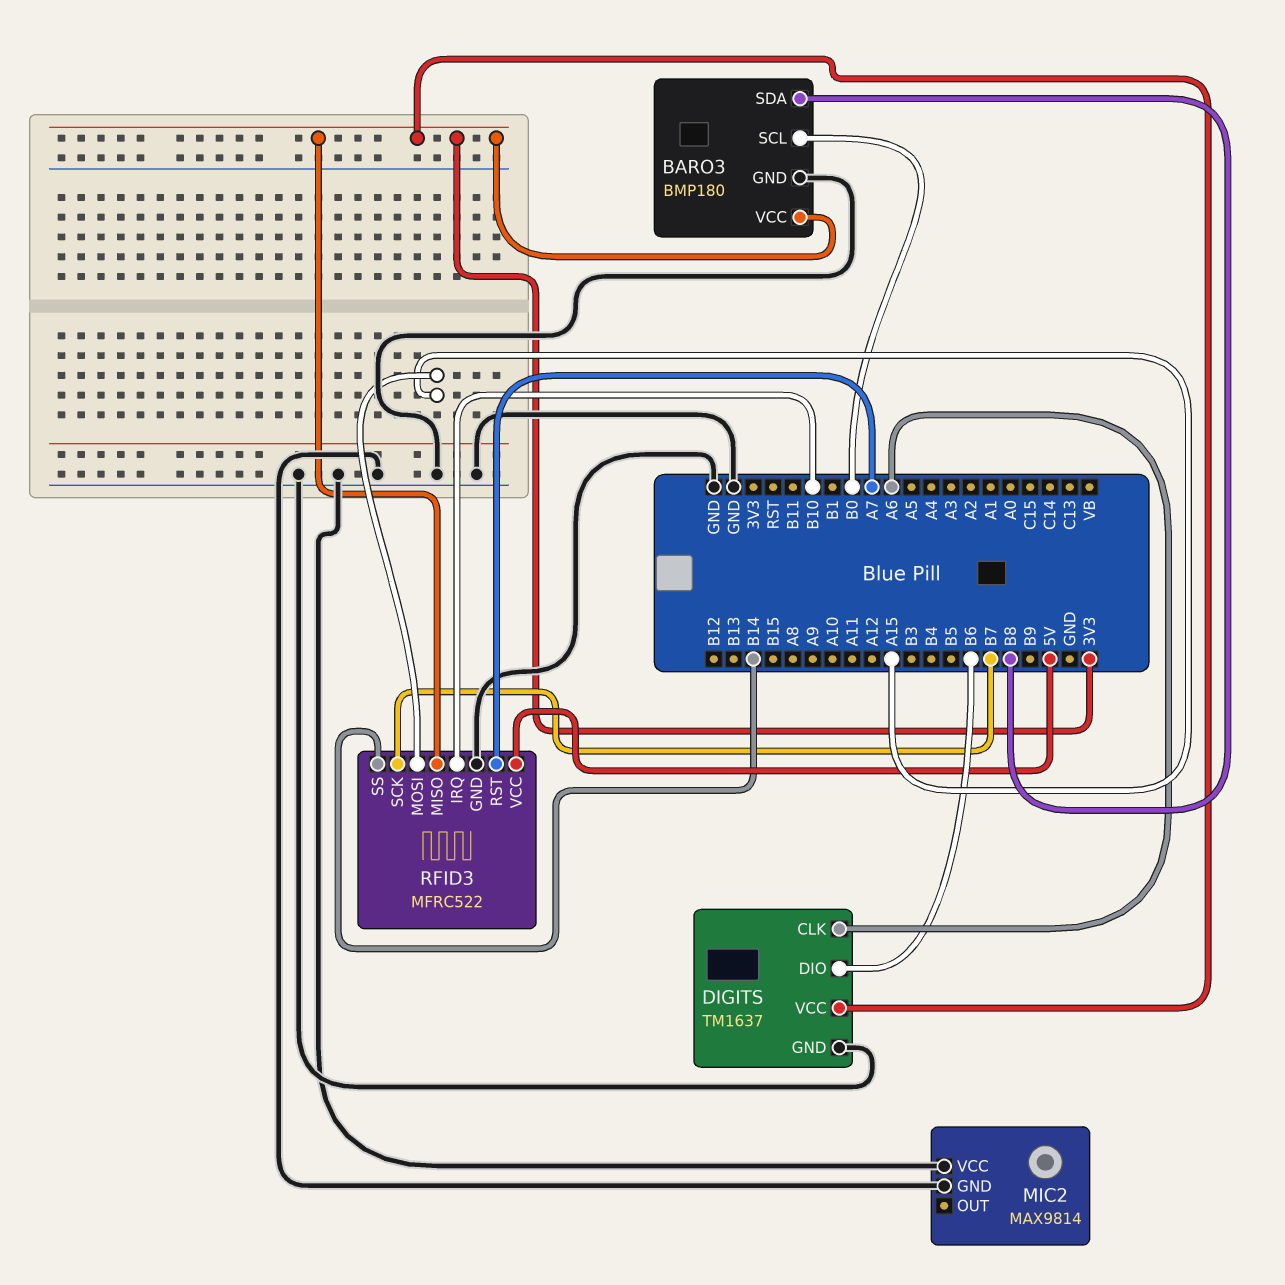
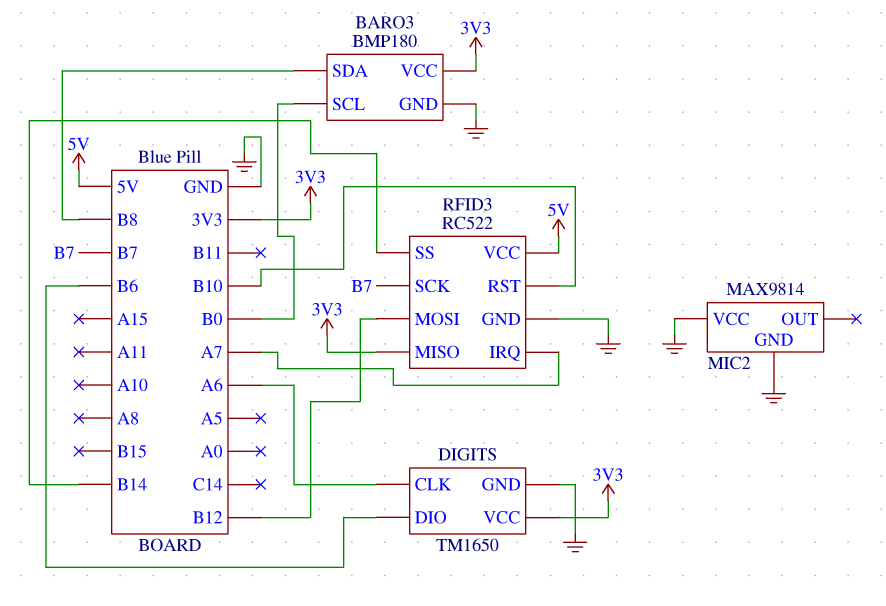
DIGITS: TM1637 -> TM1650
RFID3: MFRC522 -> RC522
RFID3 pin IRQ: B10 -> A7
RFID3 pin MOSI: A15 -> B12
RFID3 pin RST: A7 -> B10

